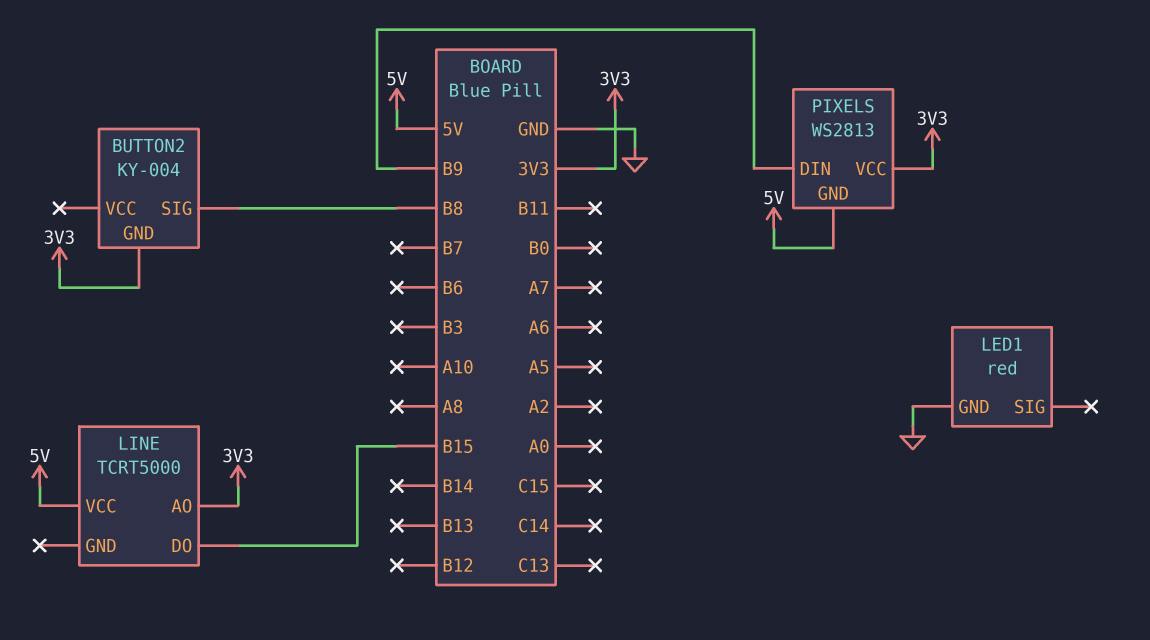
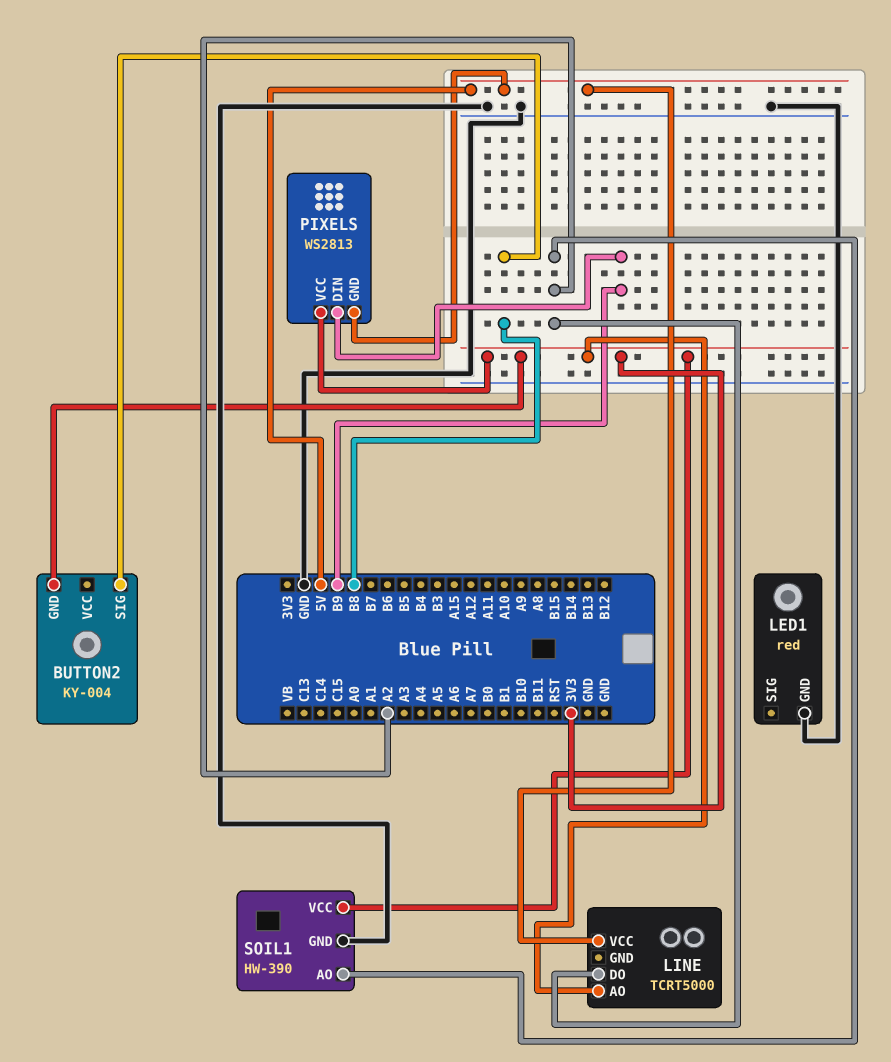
LINE pin DO: B15 -> A2
SOIL1: none -> HW-390
SOIL1 pin AO: none -> A2
SOIL1 pin GND: none -> GND
SOIL1 pin VCC: none -> 3V3

